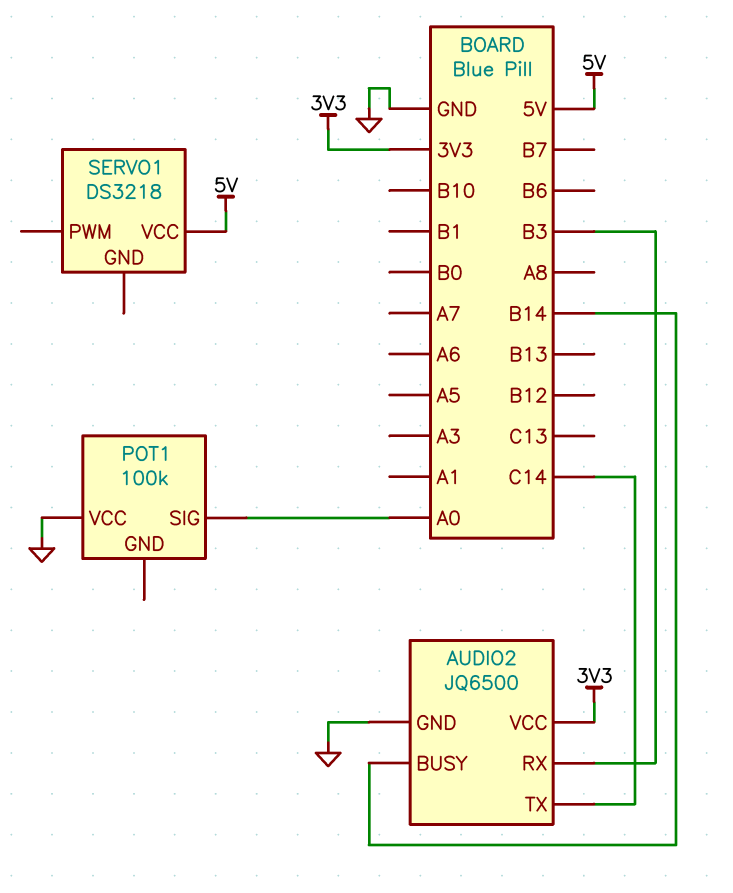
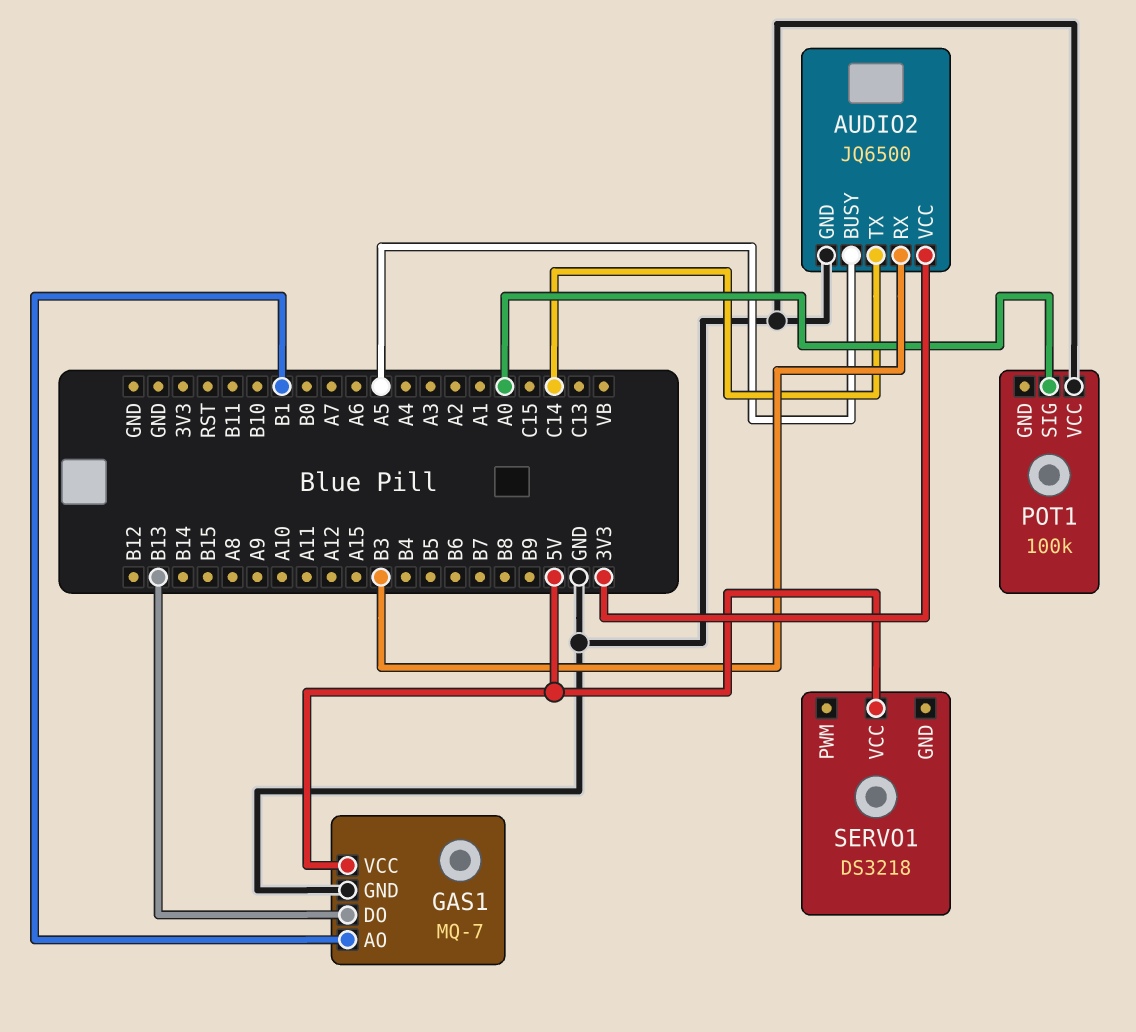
AUDIO2 pin BUSY: B14 -> A5
GAS1: none -> MQ-7
GAS1 pin AO: none -> B1
GAS1 pin DO: none -> B13
GAS1 pin GND: none -> GND
GAS1 pin VCC: none -> 5V

